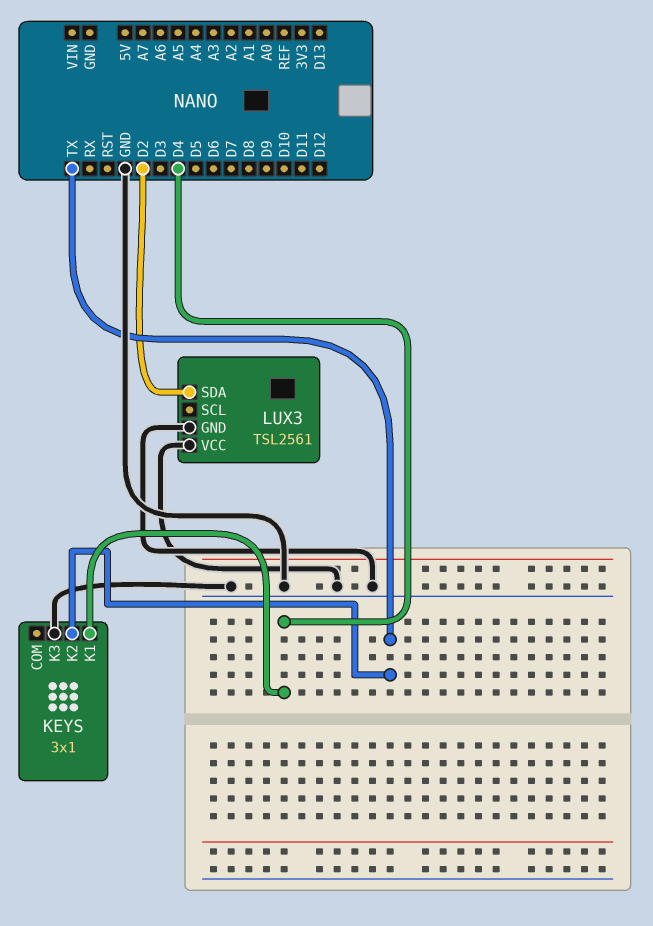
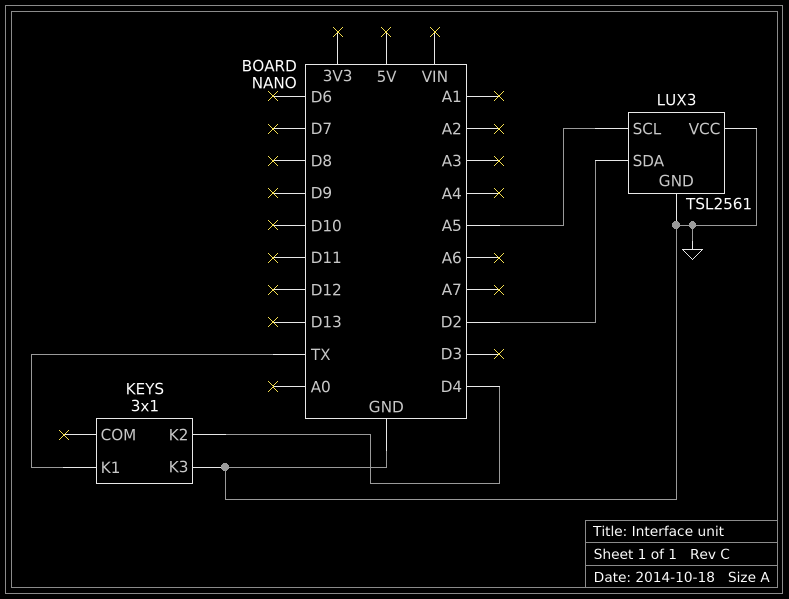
KEYS pin K1: D4 -> TX
KEYS pin K2: TX -> D4
LUX3 pin SCL: none -> A5

